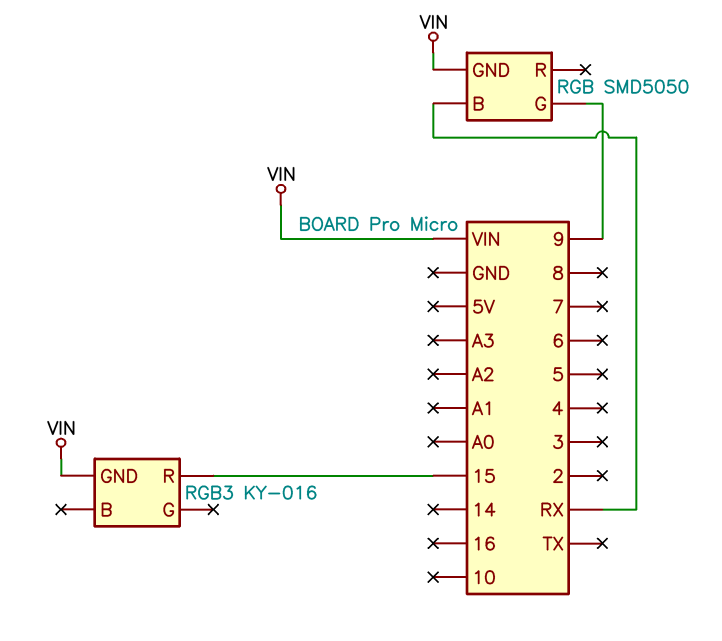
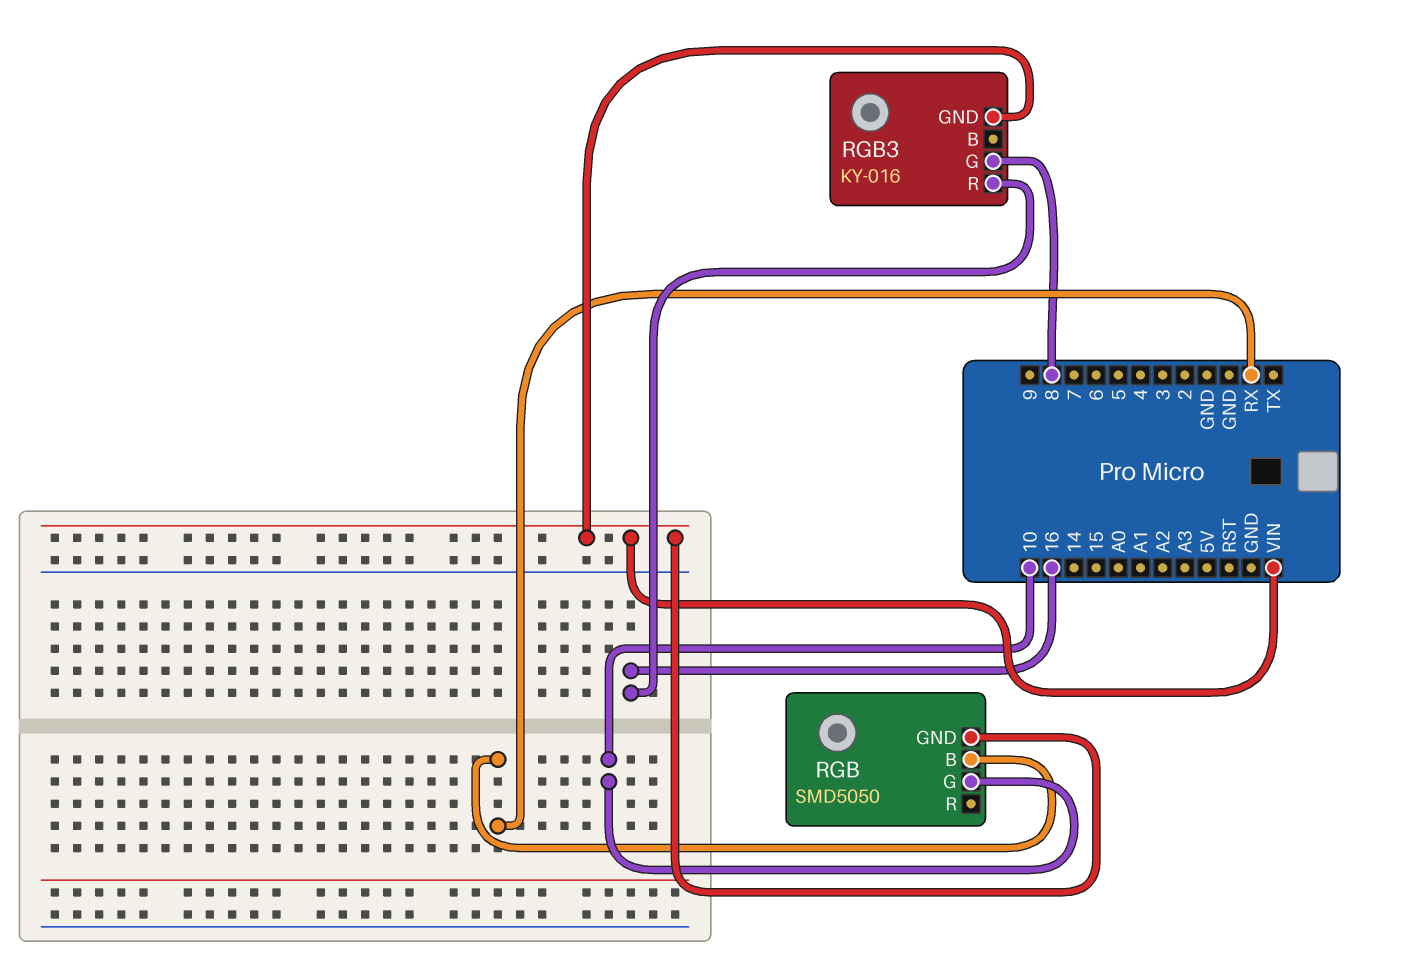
RGB pin G: 9 -> 10
RGB3 pin G: none -> 8
RGB3 pin R: 15 -> 16

